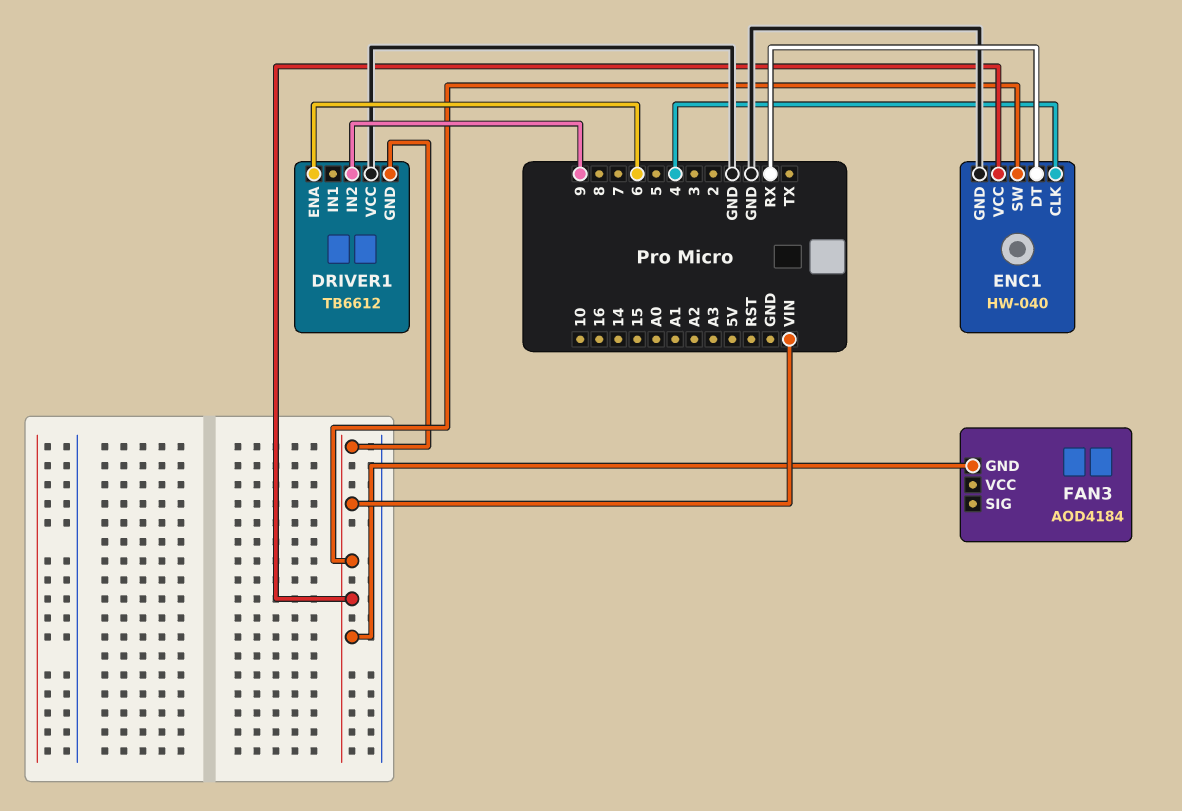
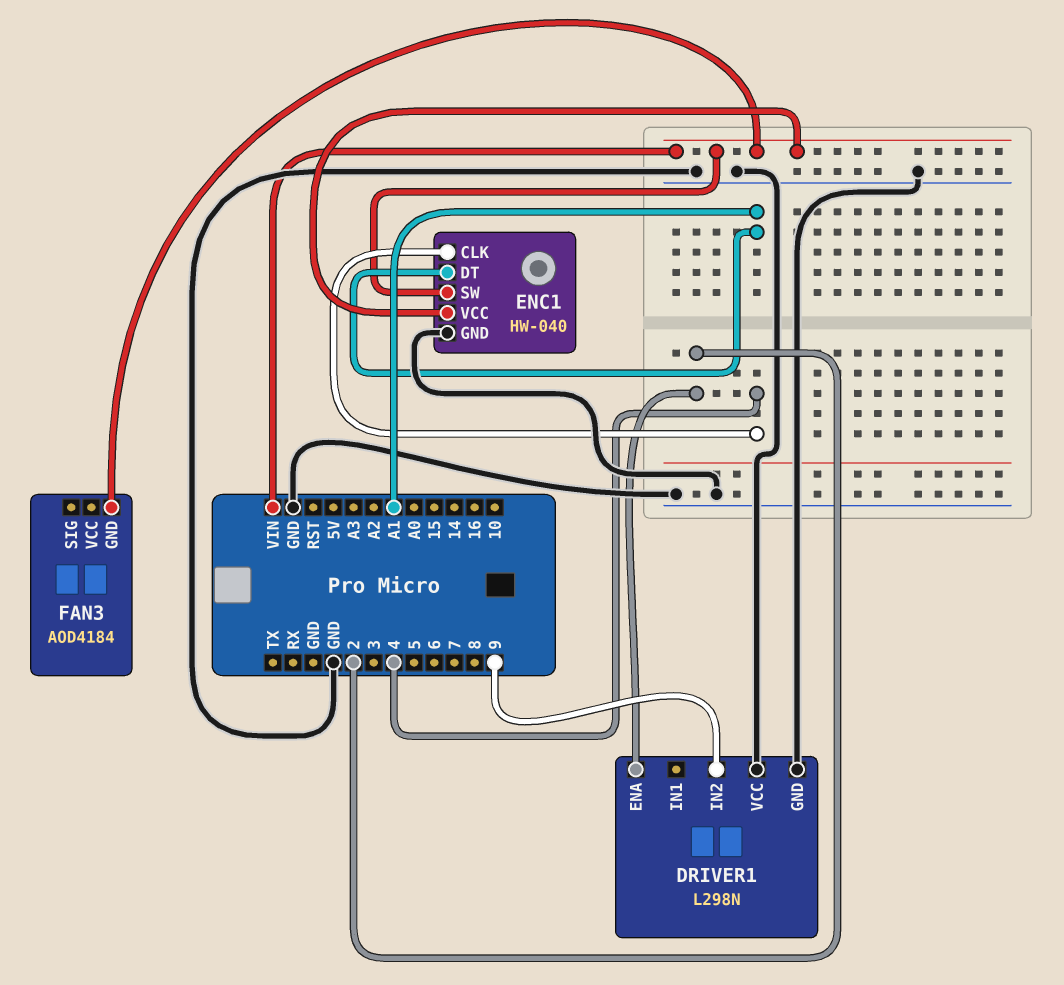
DRIVER1: TB6612 -> L298N
DRIVER1 pin ENA: 6 -> 2
DRIVER1 pin GND: VIN -> GND
ENC1 pin DT: RX -> A1

